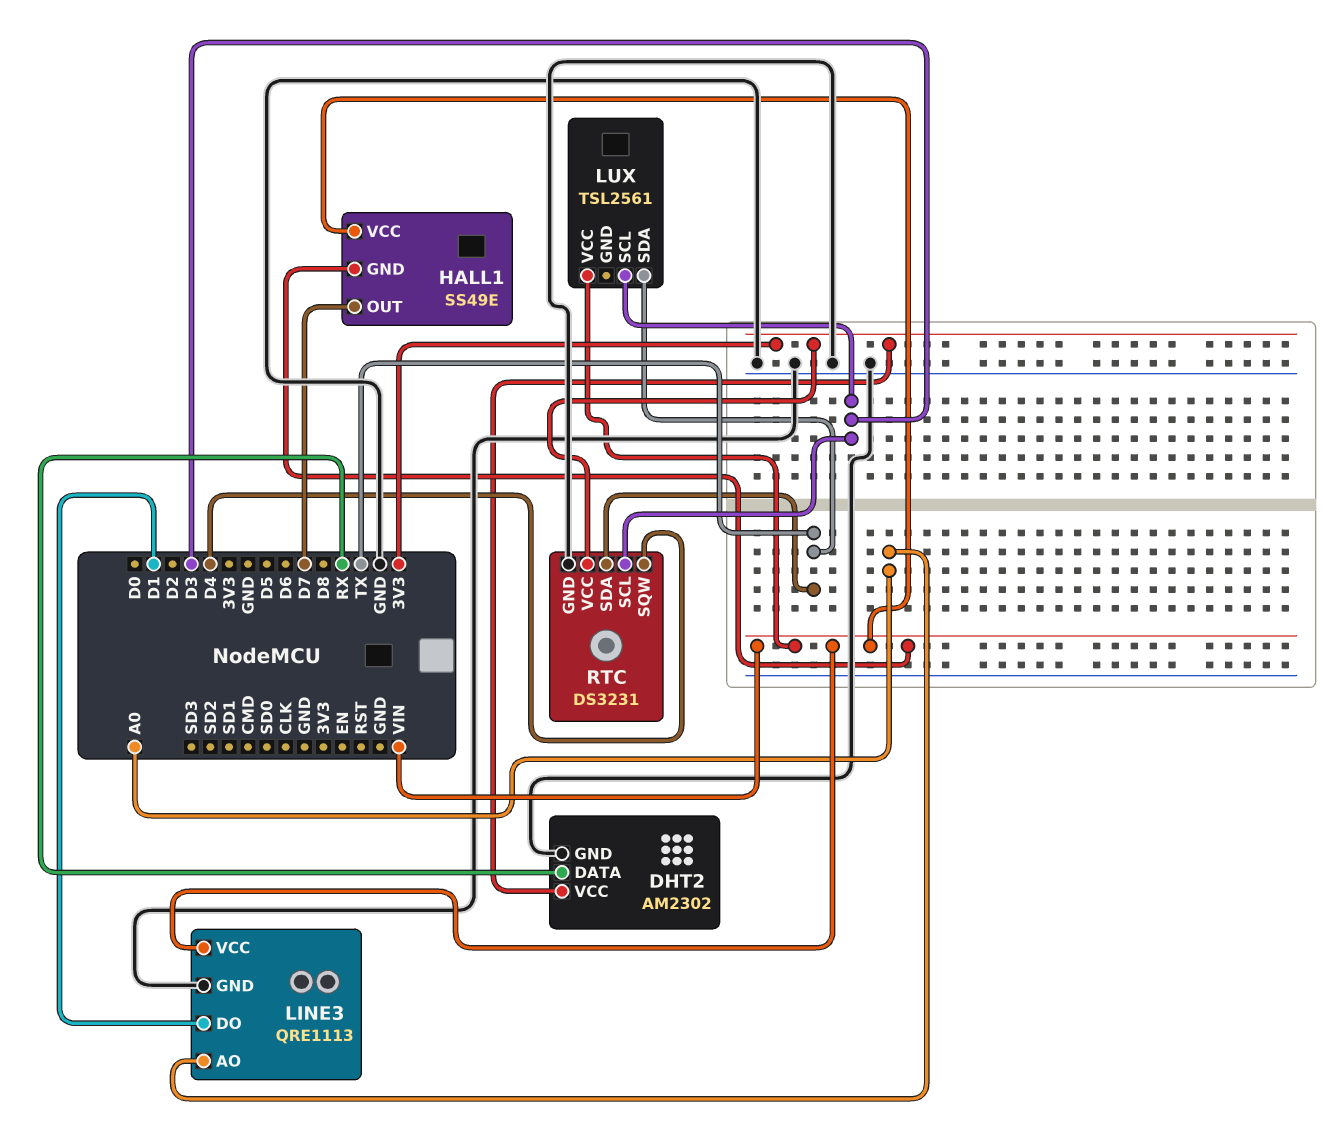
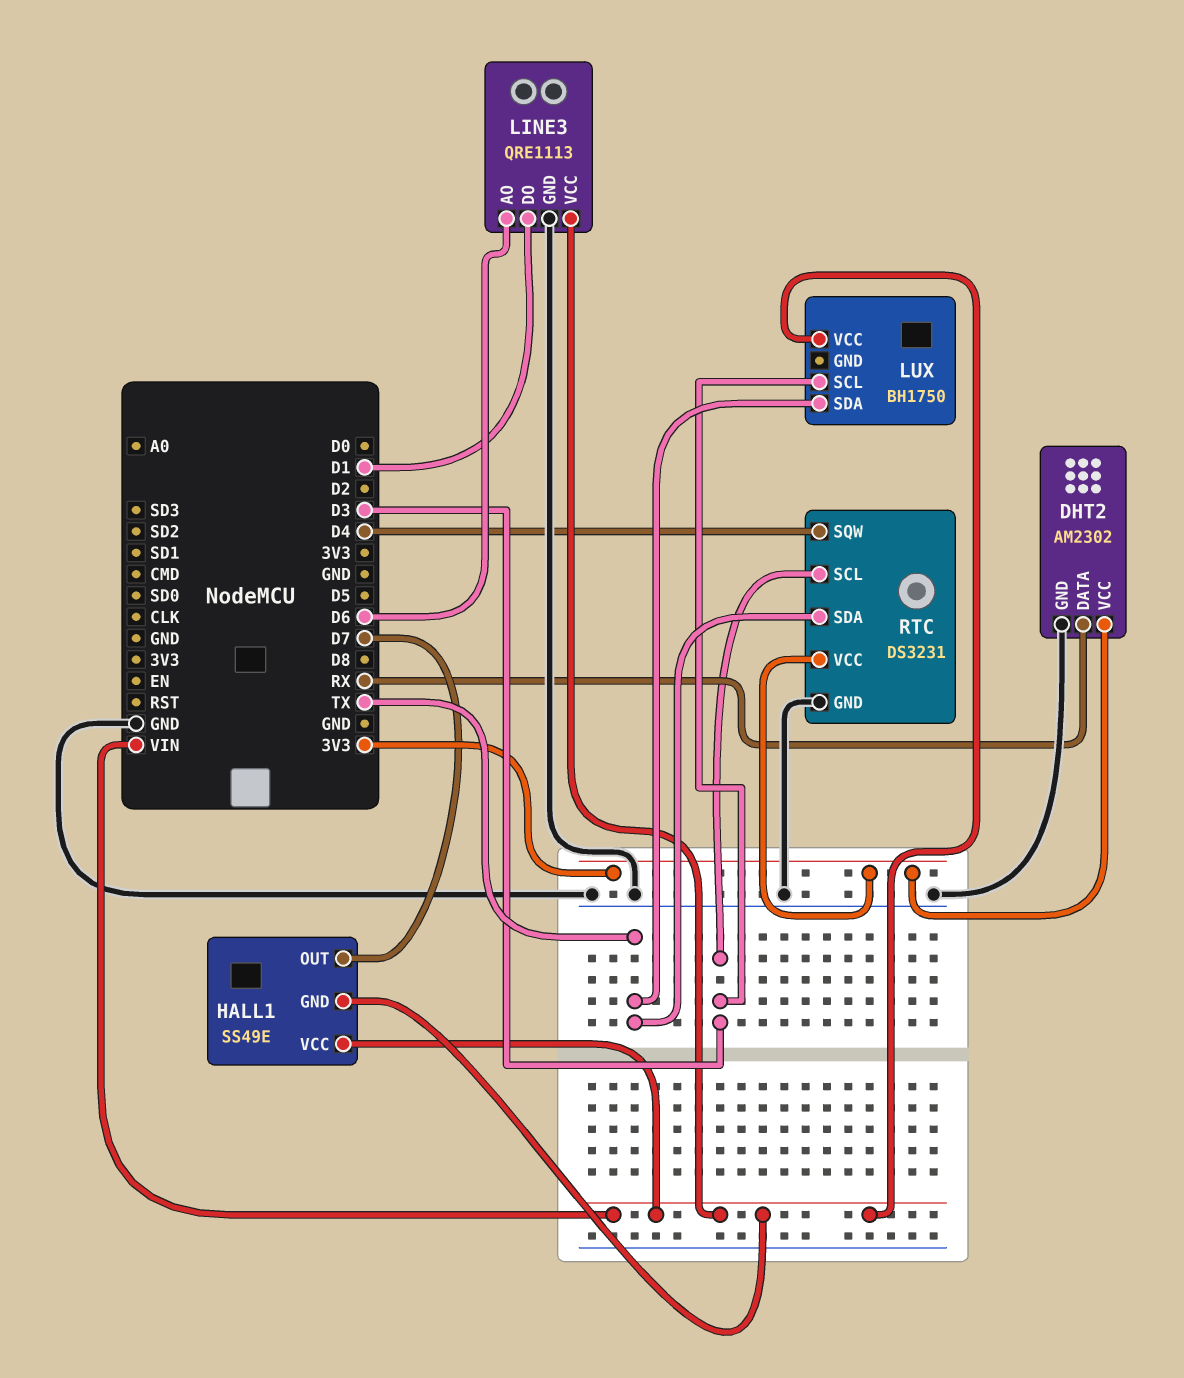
LINE3 pin AO: A0 -> D6
LUX: TSL2561 -> BH1750

